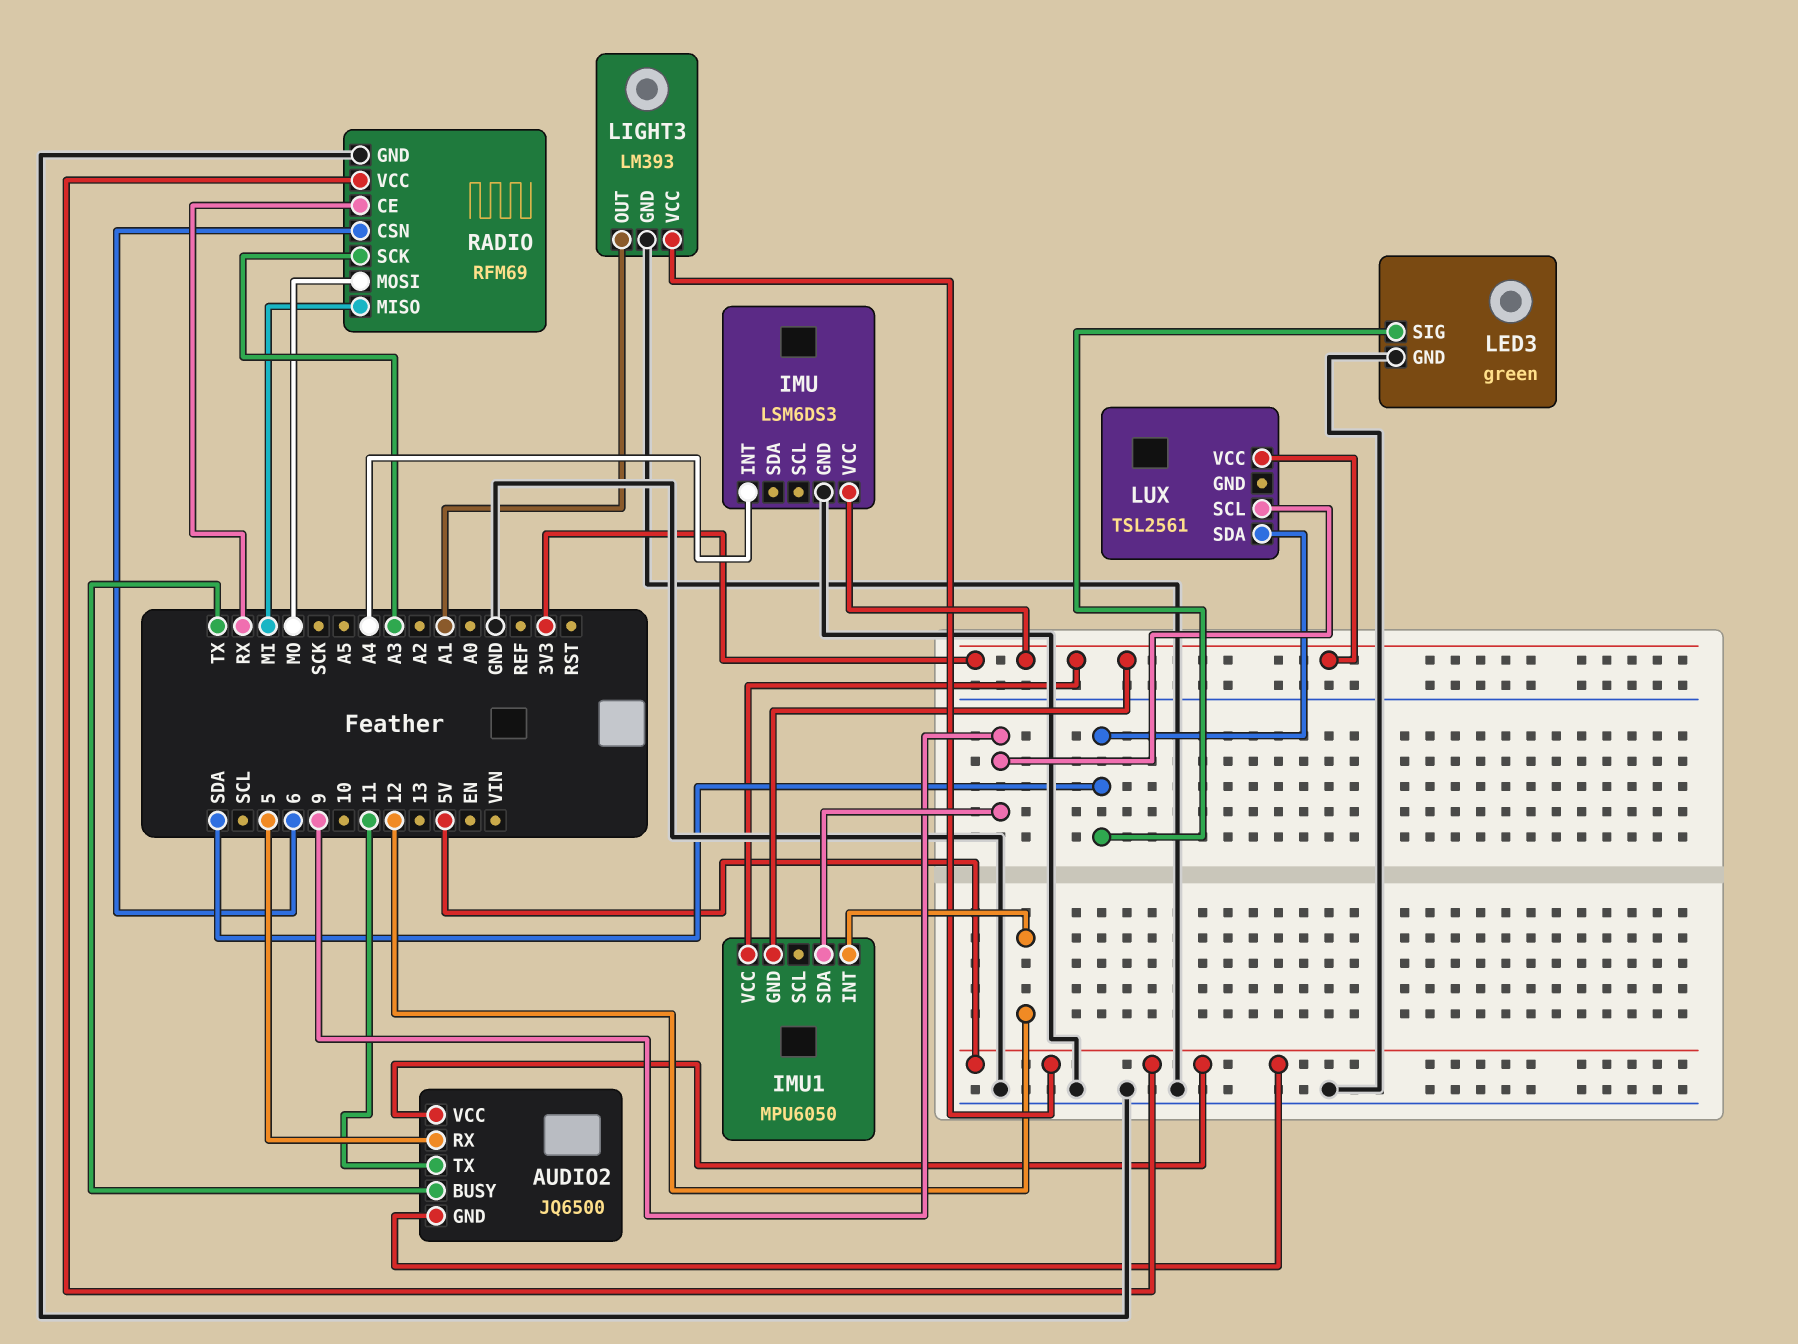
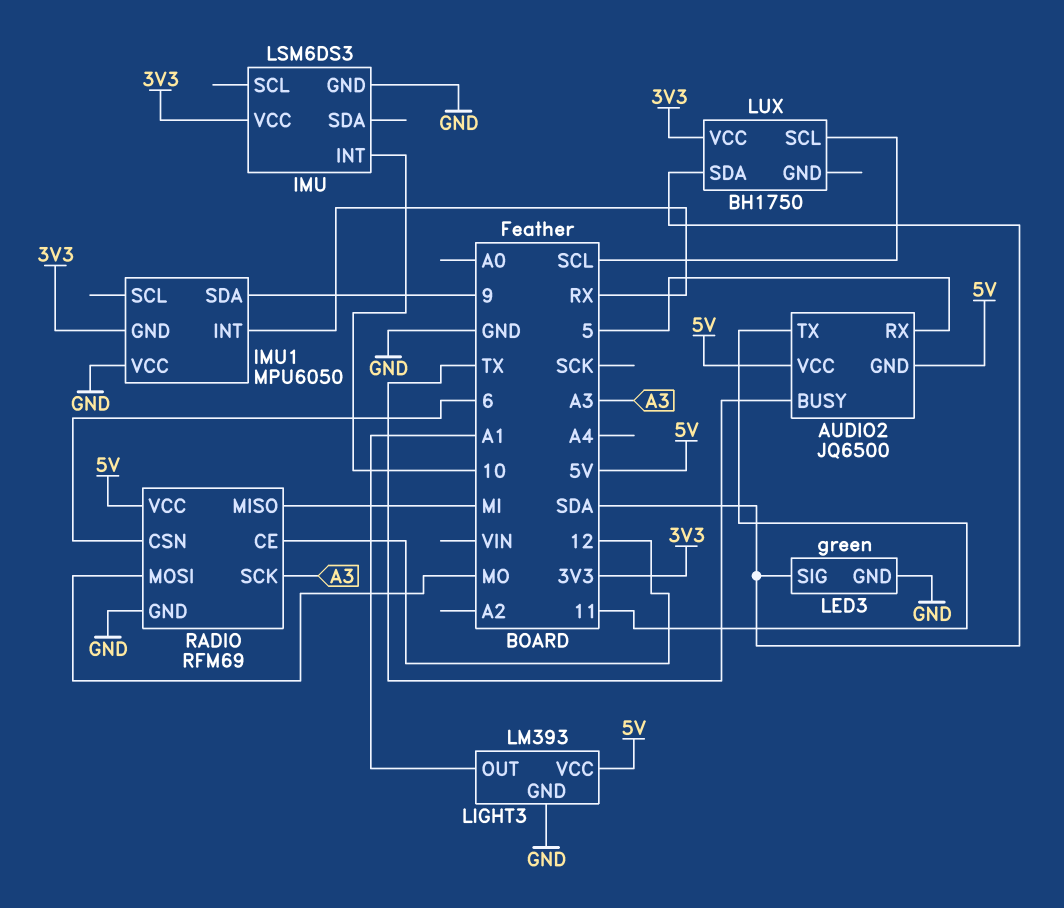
IMU pin INT: A4 -> 10
IMU1 pin INT: 12 -> RX
IMU1 pin VCC: 3V3 -> GND
LUX: TSL2561 -> BH1750
LUX pin SCL: 9 -> SCL
RADIO pin CE: RX -> 12

